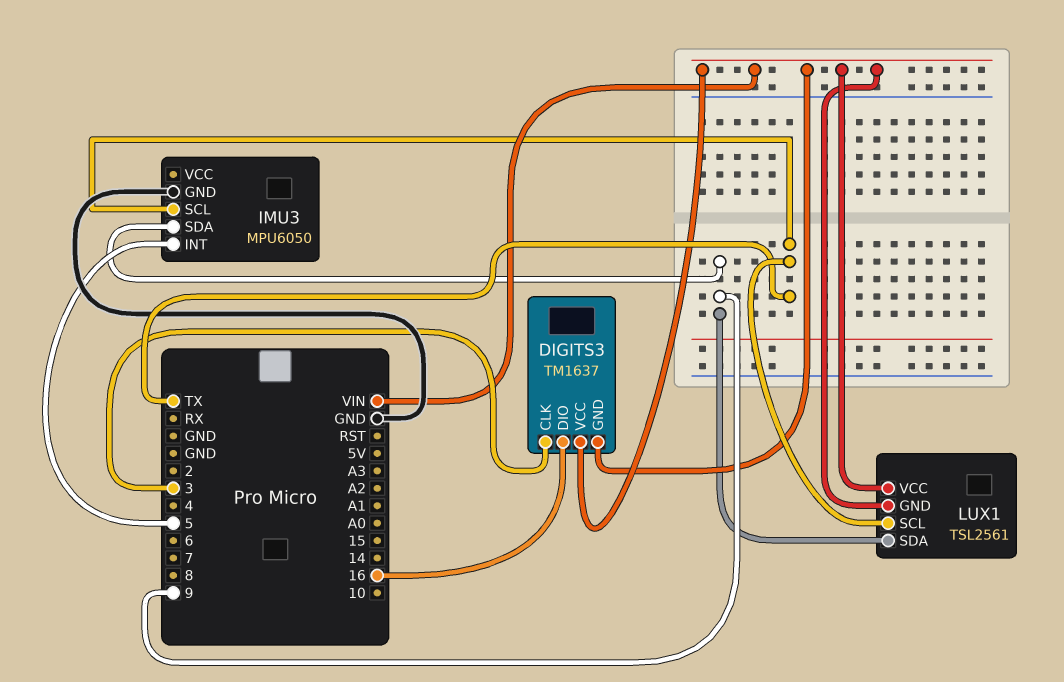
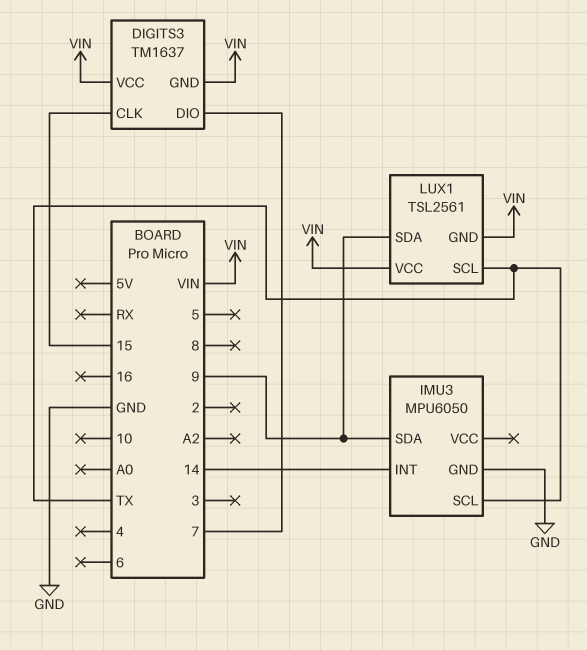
DIGITS3 pin CLK: 3 -> 15
DIGITS3 pin DIO: 16 -> 7
IMU3 pin INT: 5 -> 14

